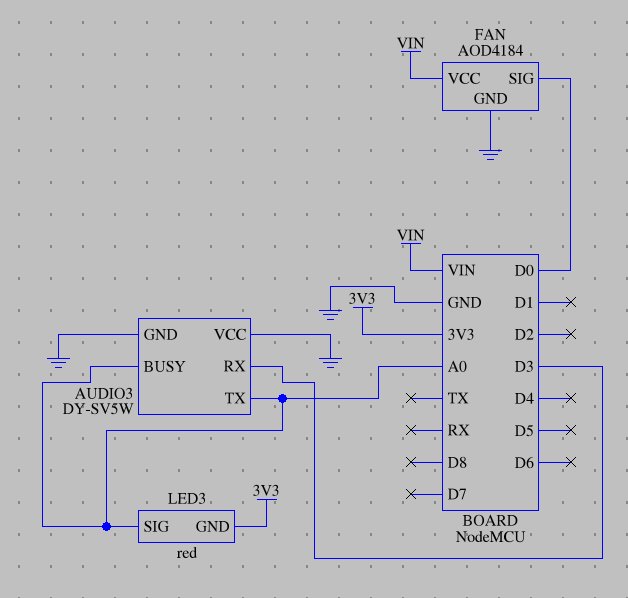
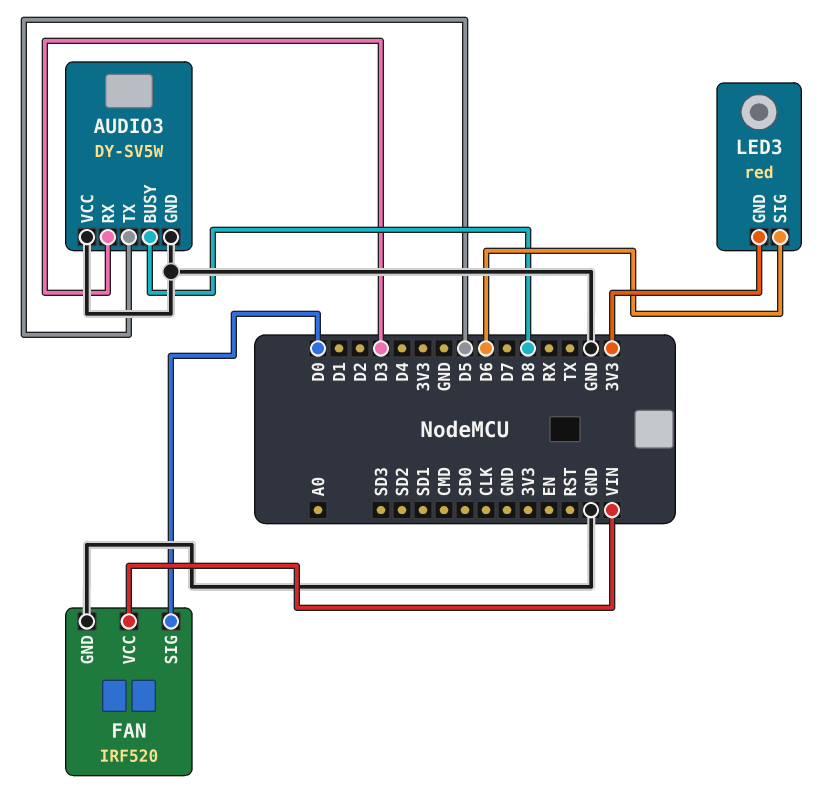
AUDIO3 pin BUSY: A0 -> D8
AUDIO3 pin TX: A0 -> D5
FAN: AOD4184 -> IRF520
LED3 pin SIG: A0 -> D6

